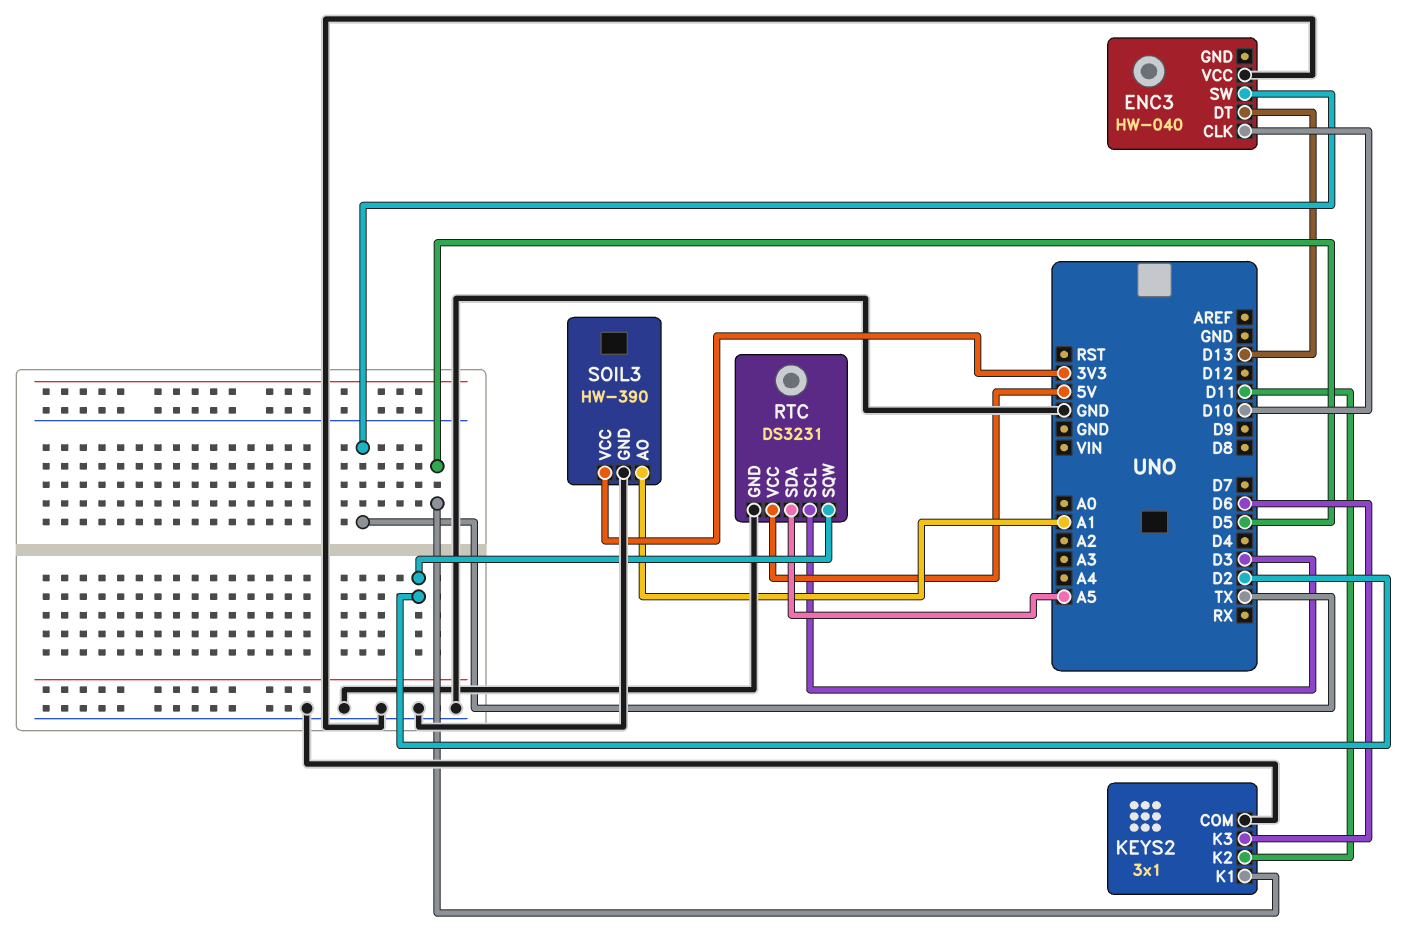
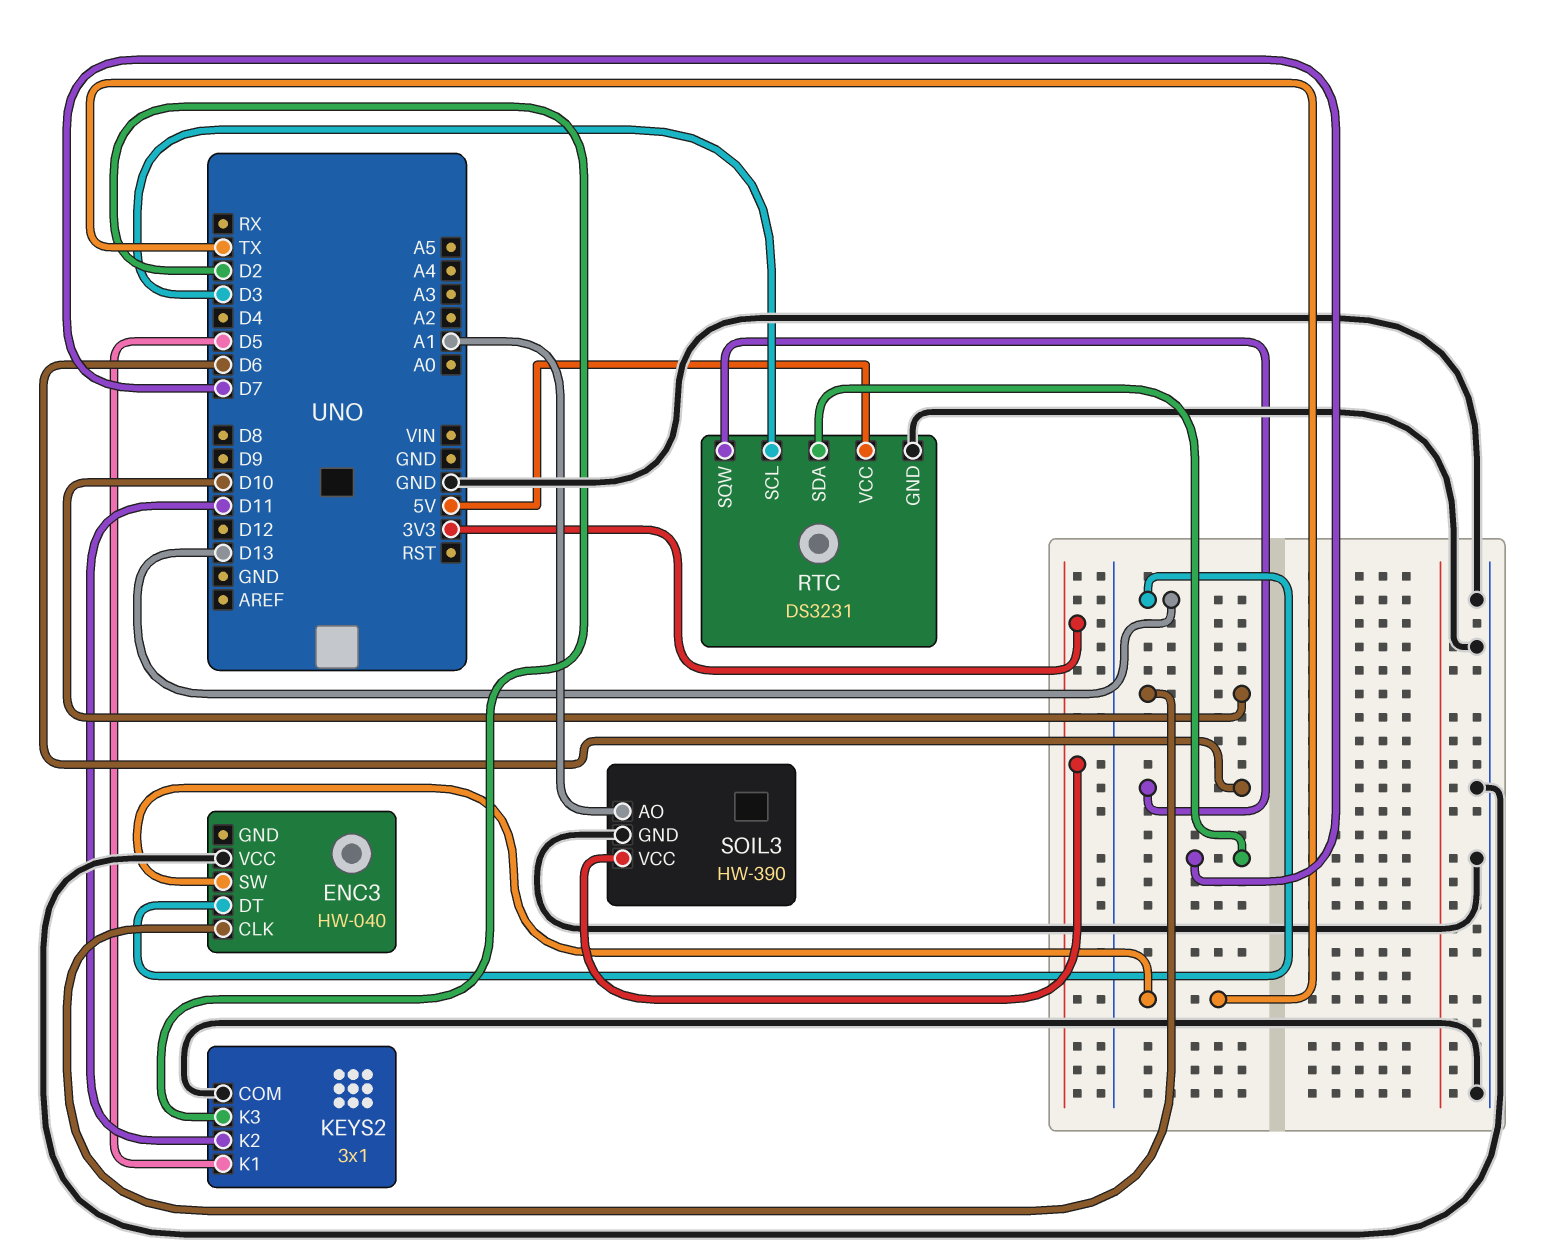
KEYS2 pin K3: D6 -> D2
RTC pin SDA: A5 -> D7
RTC pin SQW: D2 -> D6

